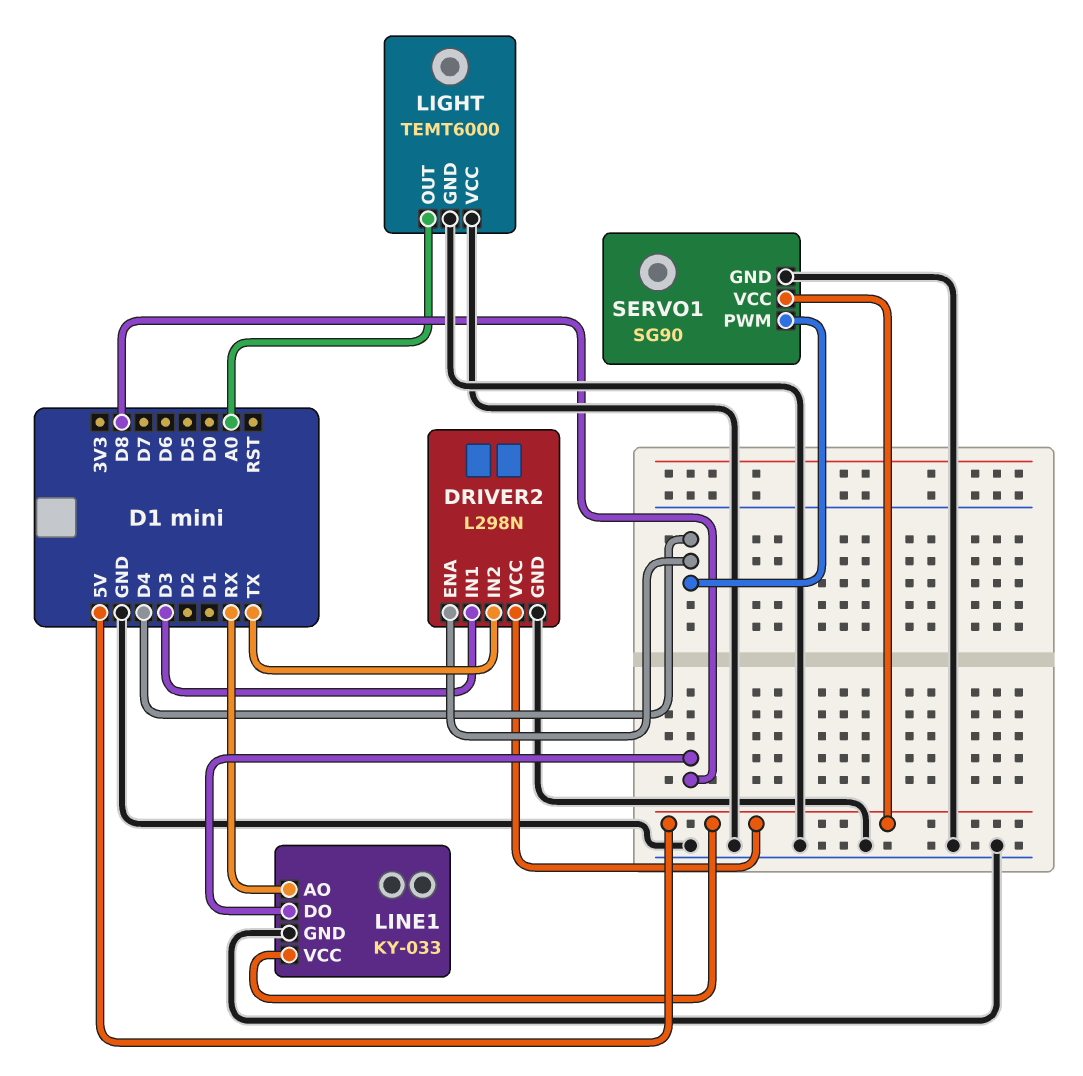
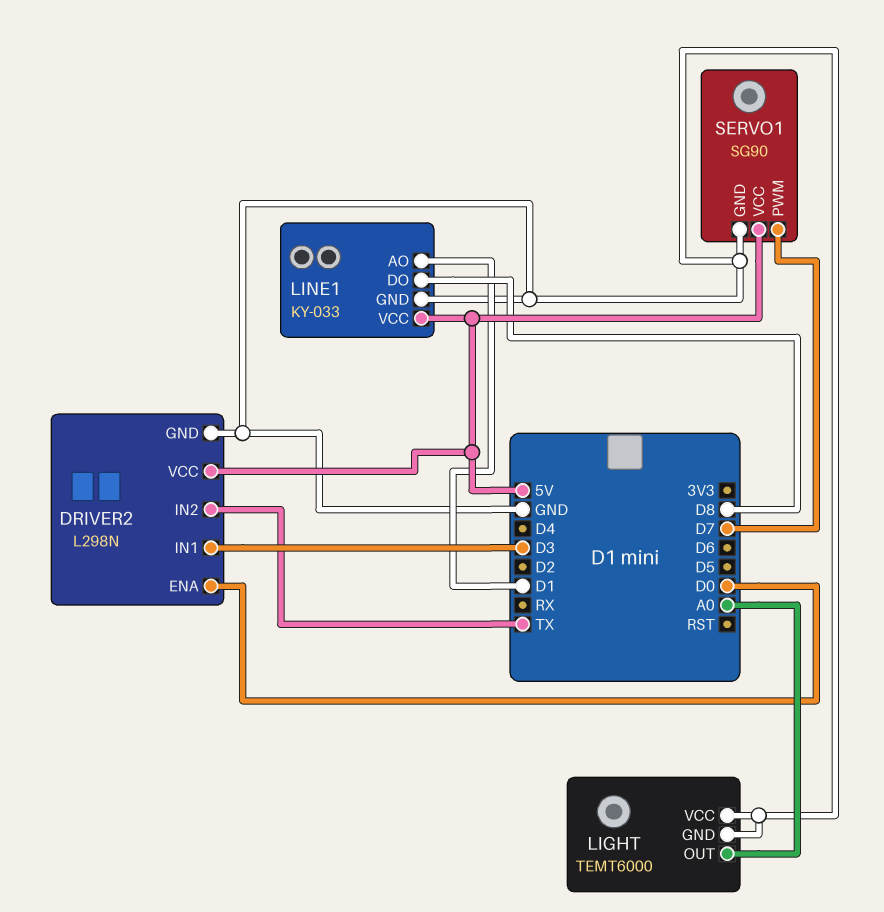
DRIVER2 pin ENA: D4 -> D0
LINE1 pin AO: RX -> D1
SERVO1 pin PWM: D4 -> D7

